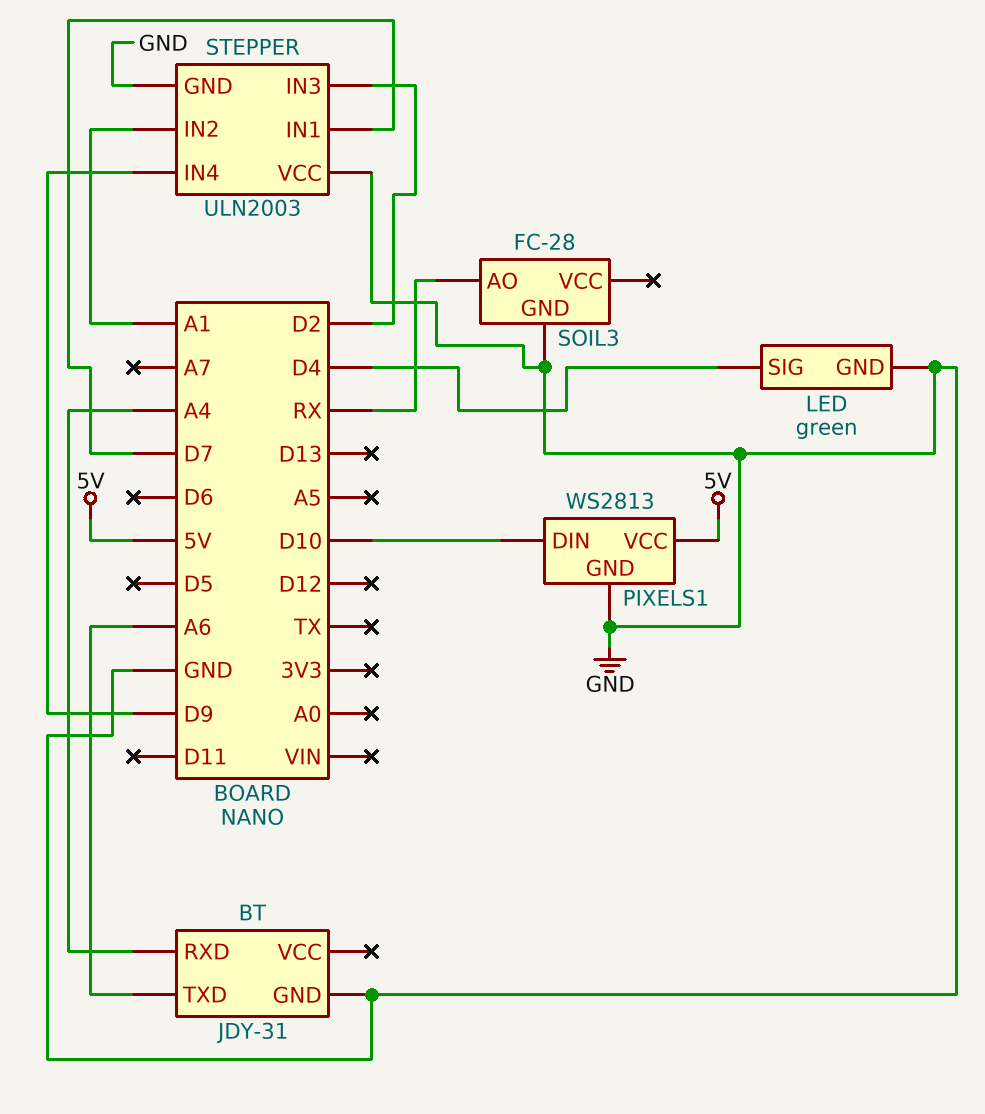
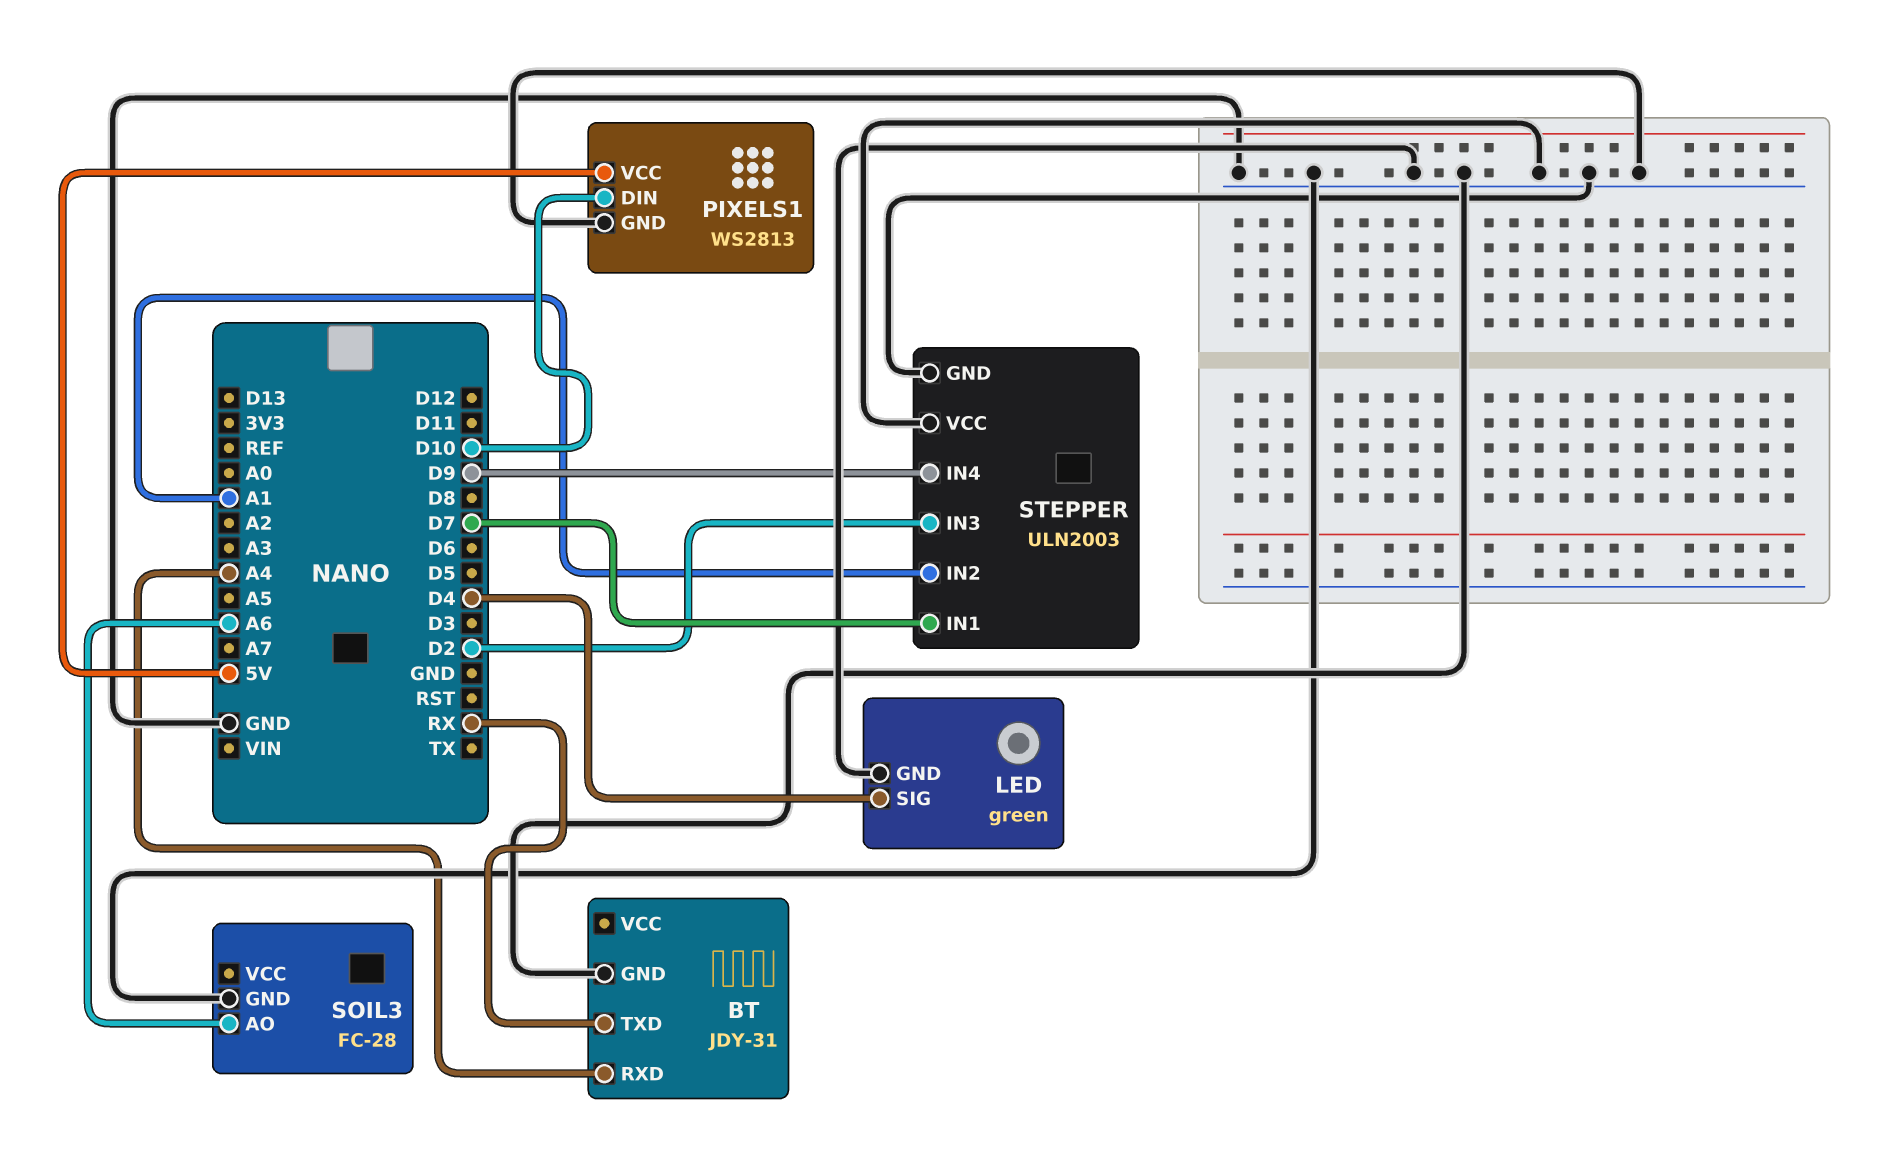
BT pin TXD: A6 -> RX
SOIL3 pin AO: RX -> A6

